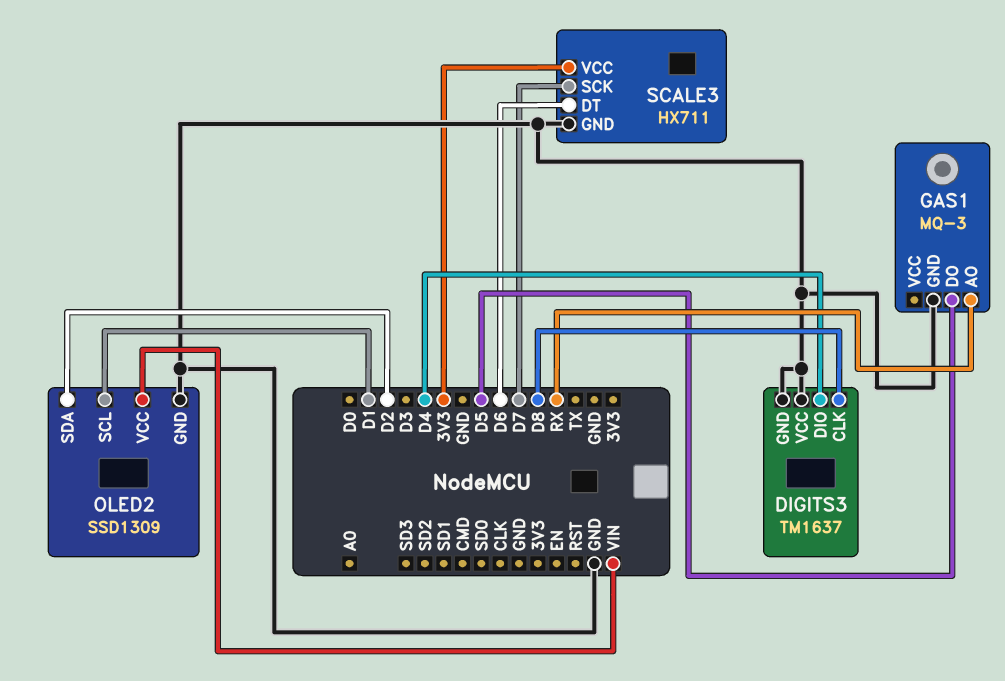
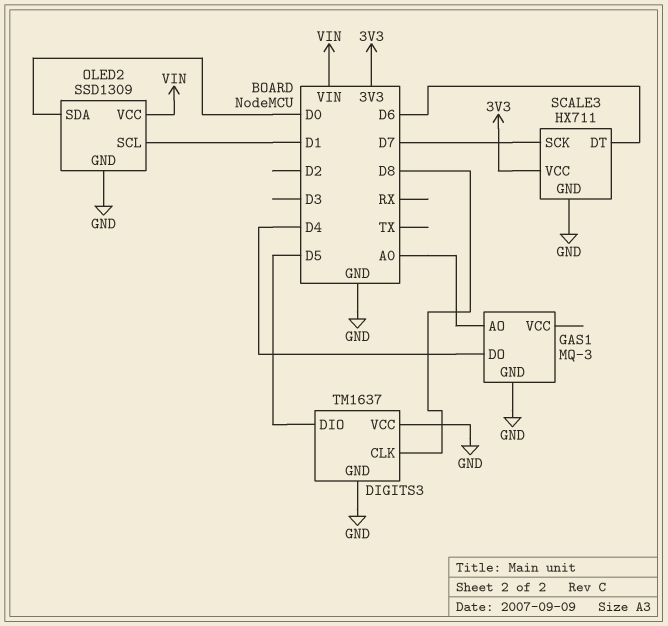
DIGITS3 pin DIO: D4 -> D5
GAS1 pin AO: RX -> A0
GAS1 pin DO: D5 -> D4
OLED2 pin SDA: D2 -> D0

